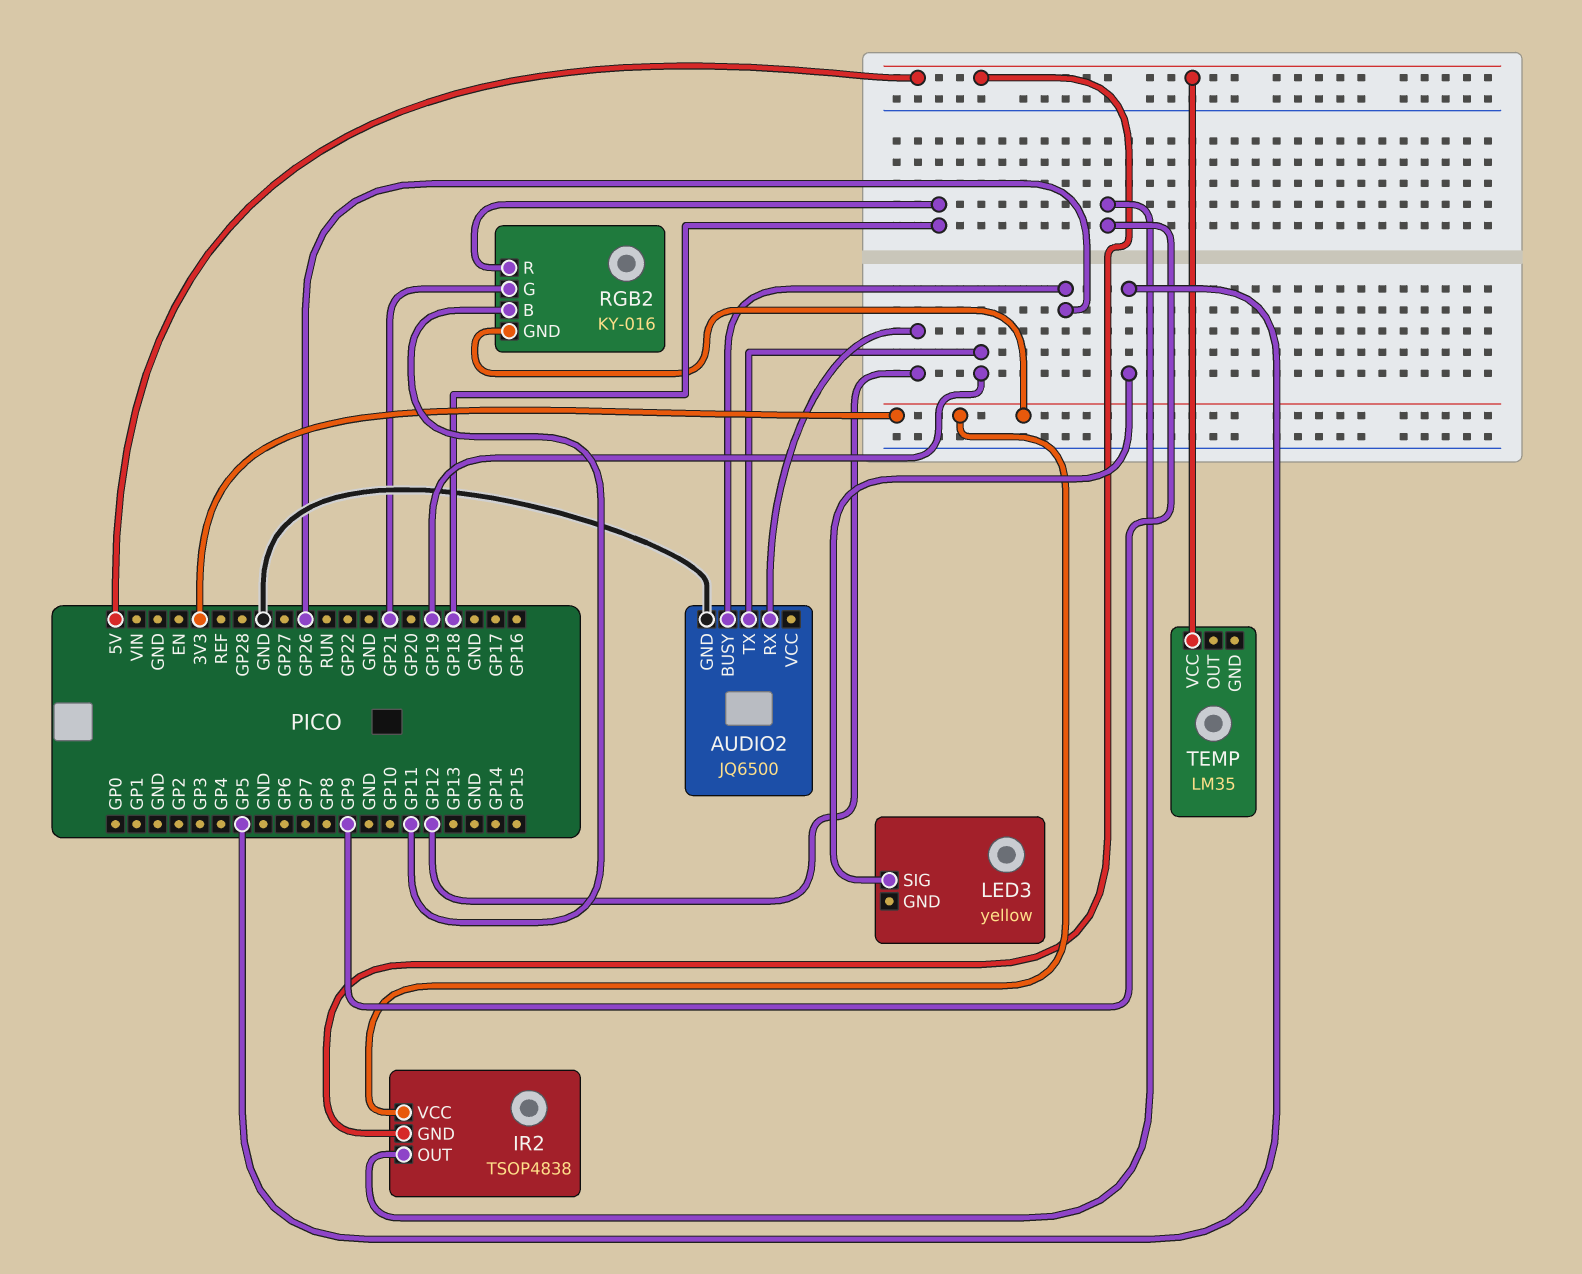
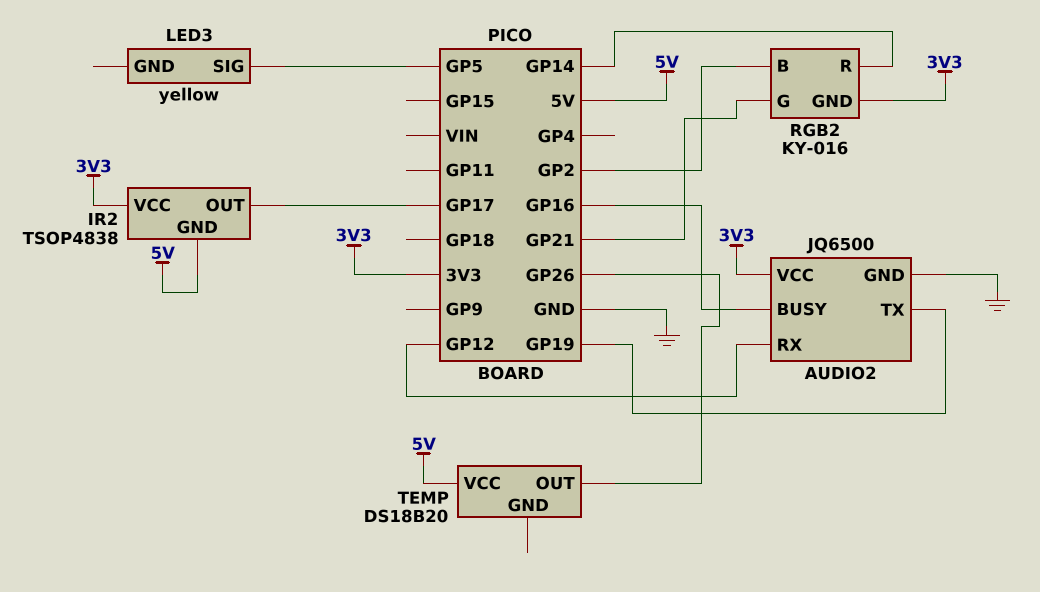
AUDIO2 pin BUSY: GP26 -> GP16
AUDIO2 pin VCC: none -> 3V3
IR2 pin OUT: GP9 -> GP17
RGB2 pin B: GP11 -> GP2
RGB2 pin R: GP18 -> GP14
TEMP: LM35 -> DS18B20
TEMP pin OUT: none -> GP26

